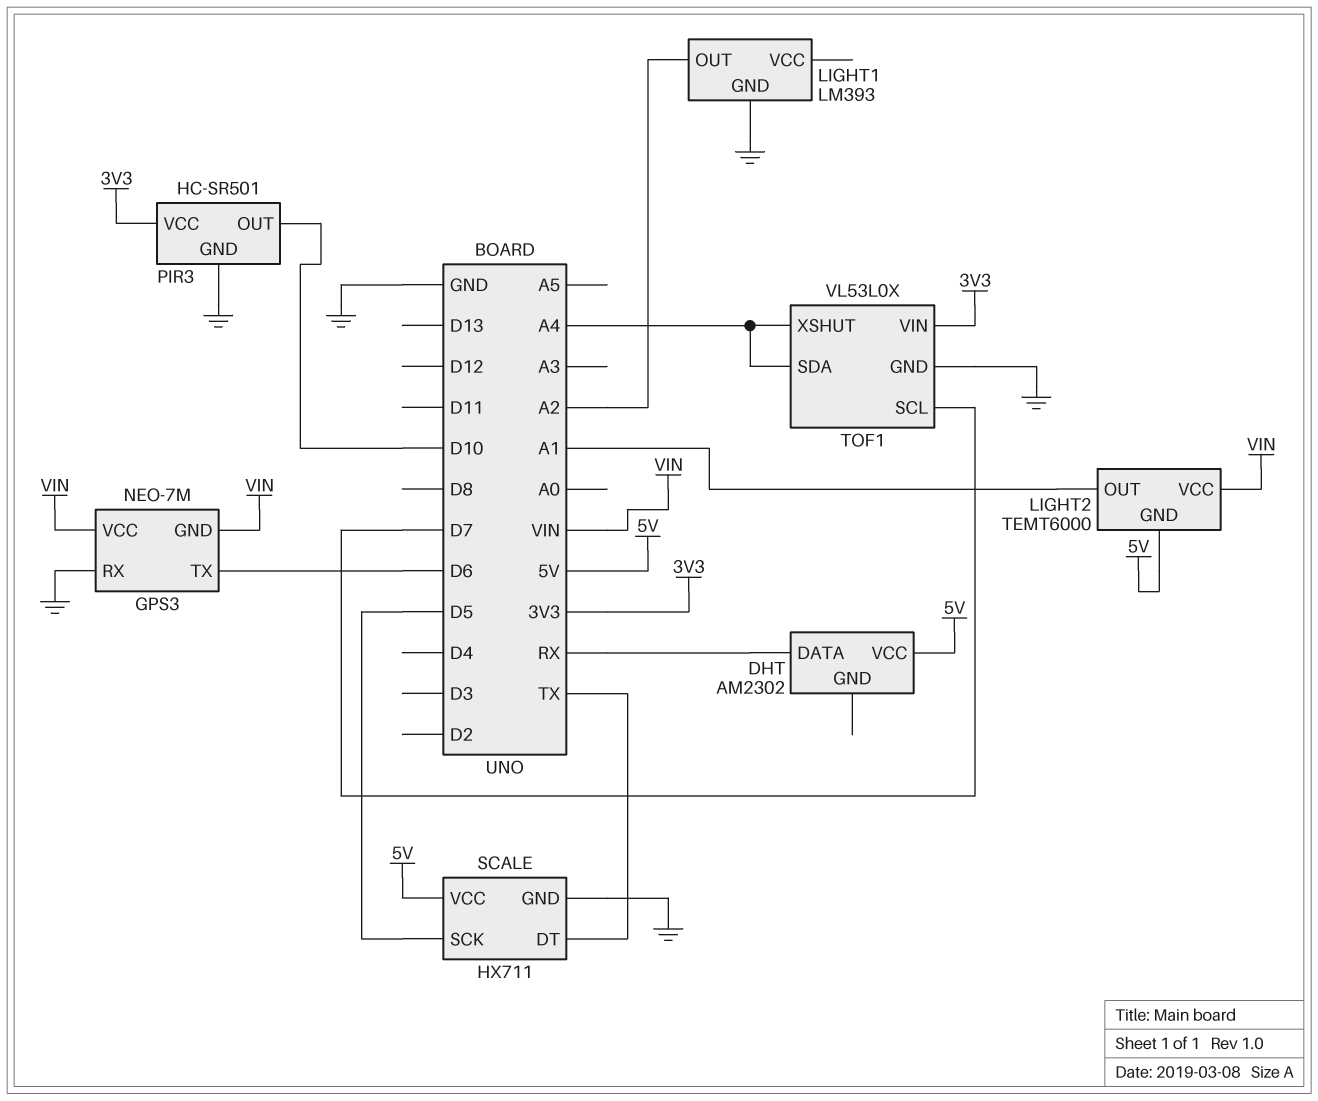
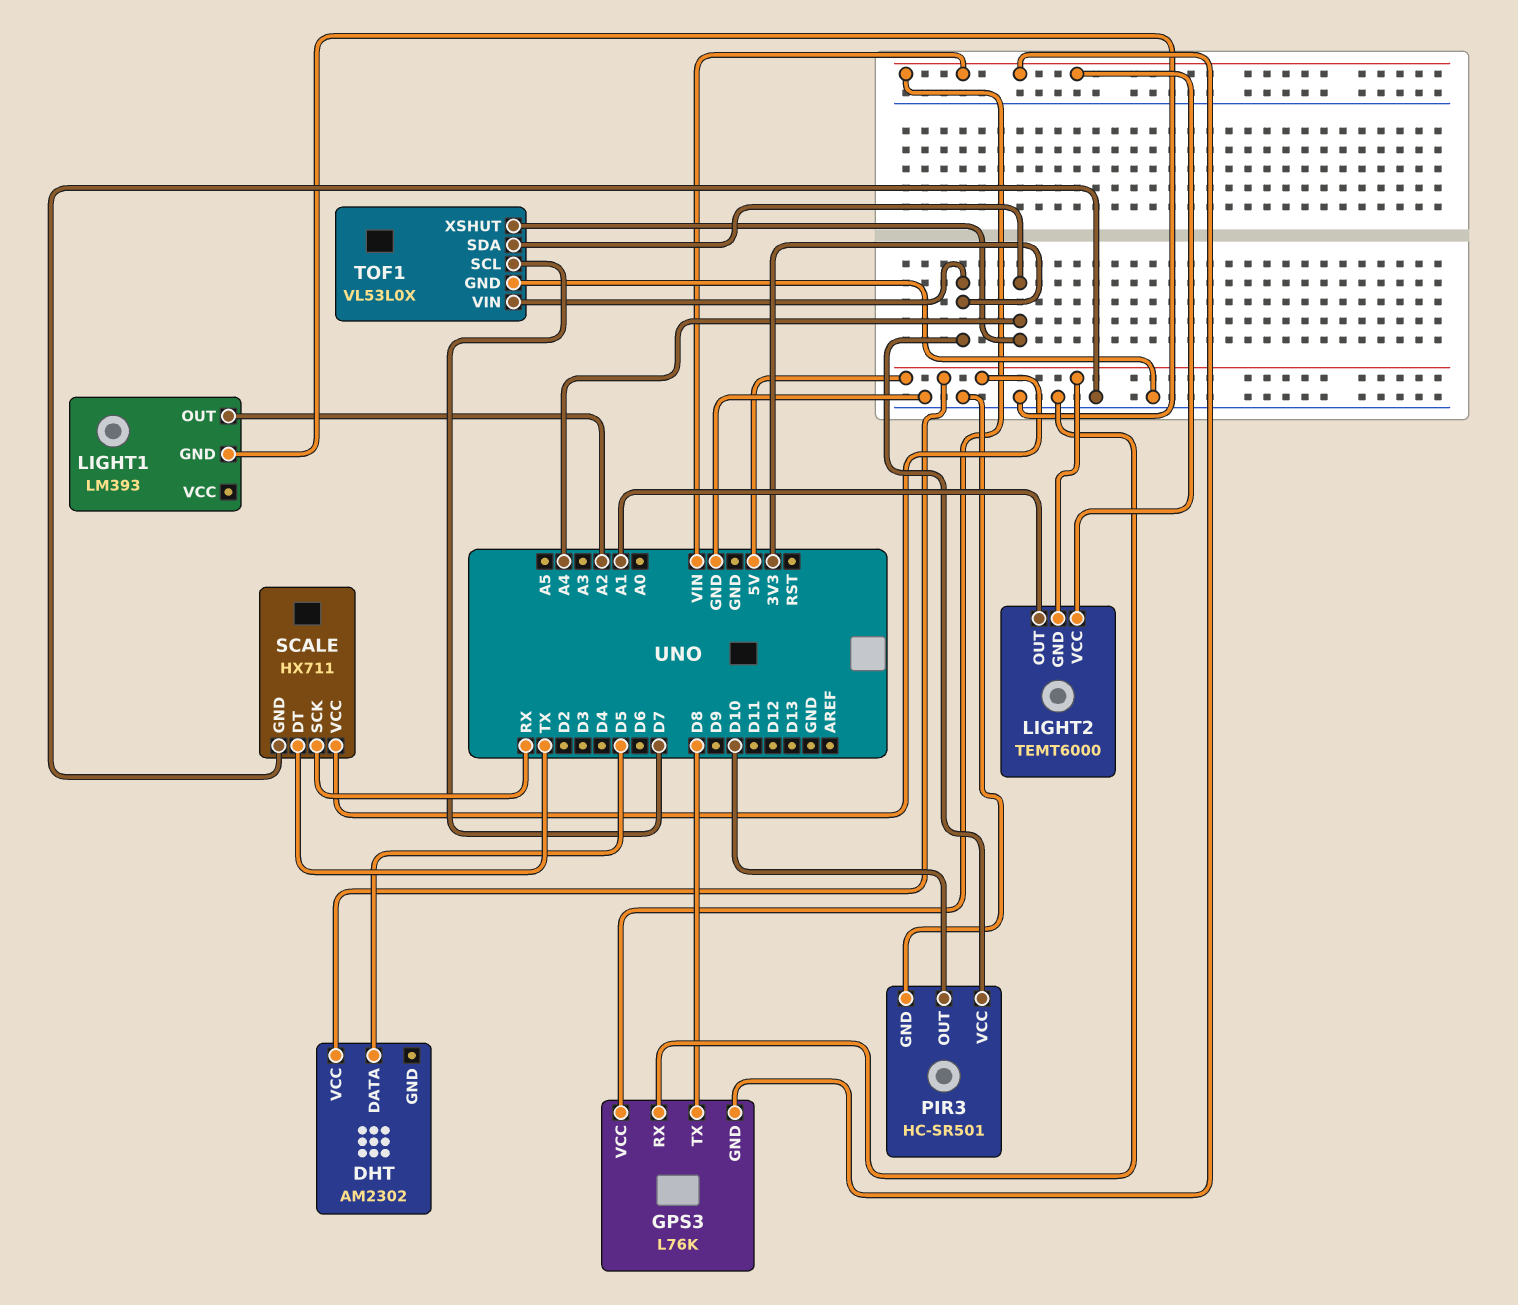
DHT pin DATA: RX -> D5
GPS3: NEO-7M -> L76K
GPS3 pin TX: D6 -> D8
SCALE pin SCK: D5 -> RX

